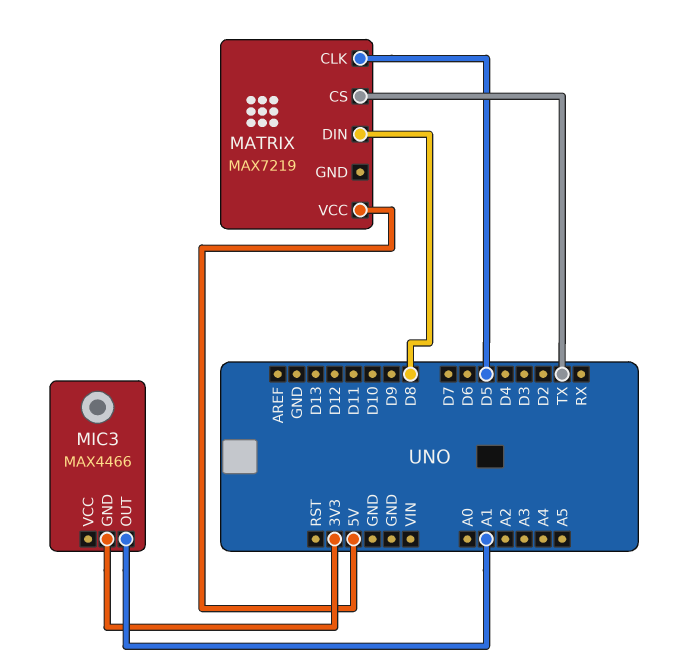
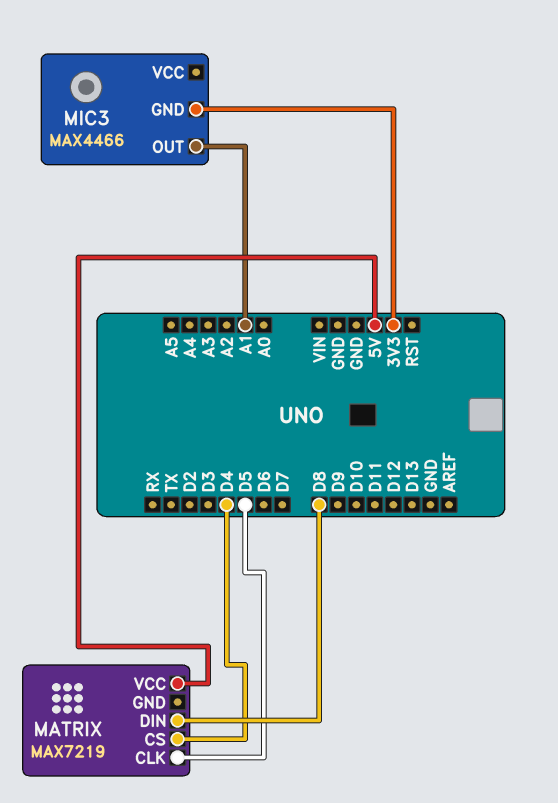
MATRIX pin CS: TX -> D4

